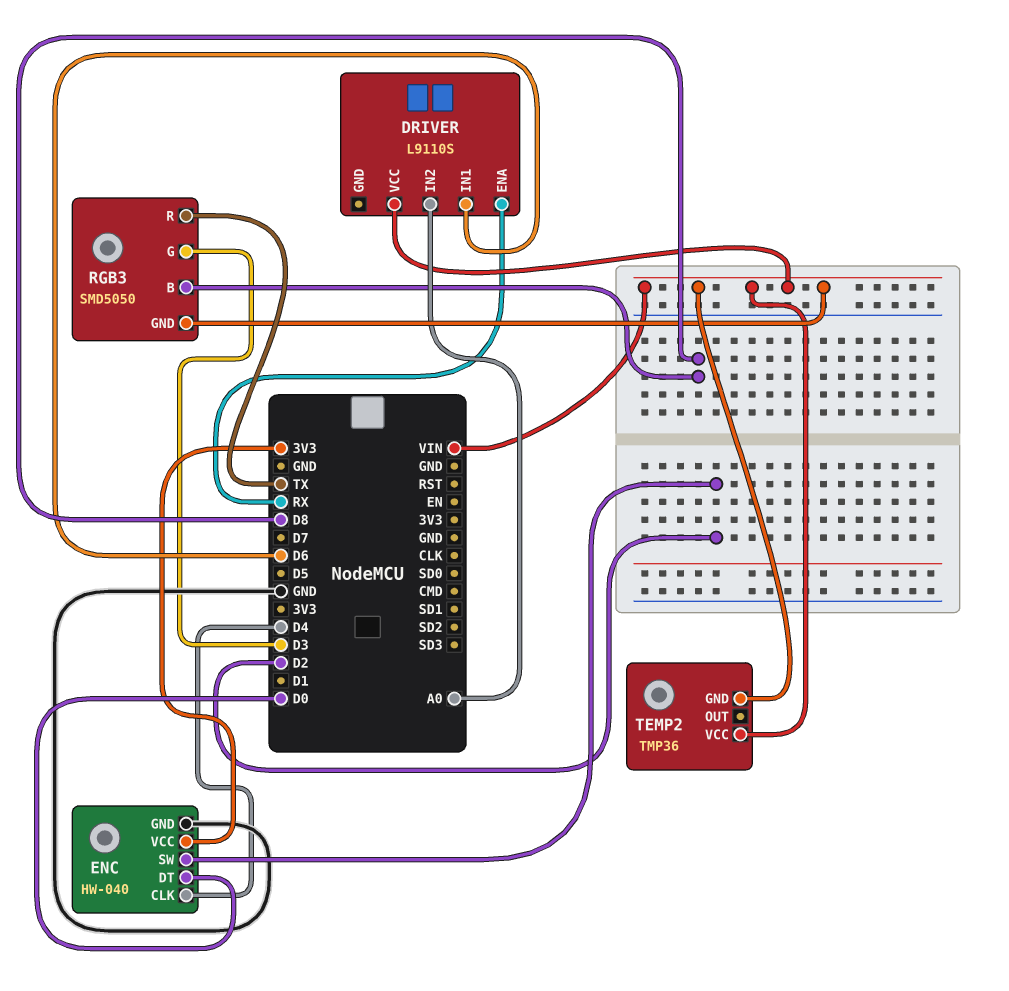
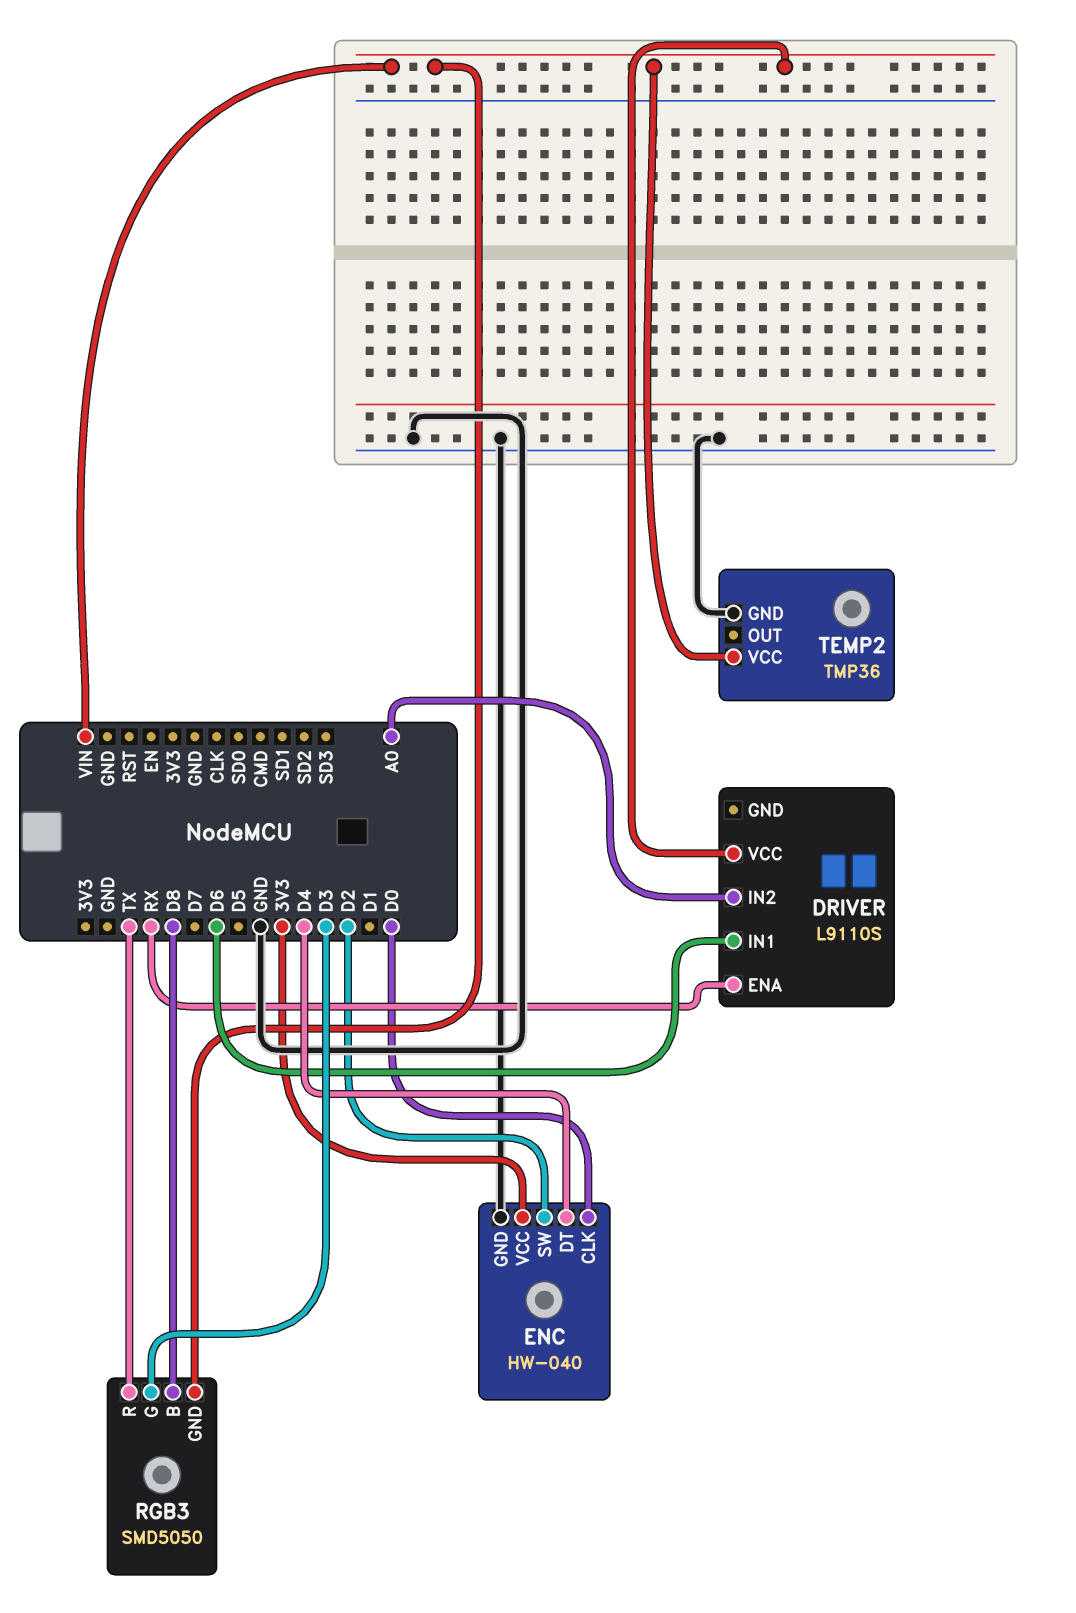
ENC pin CLK: D4 -> D0
ENC pin DT: D0 -> D4
TEMP2 pin GND: VIN -> GND

